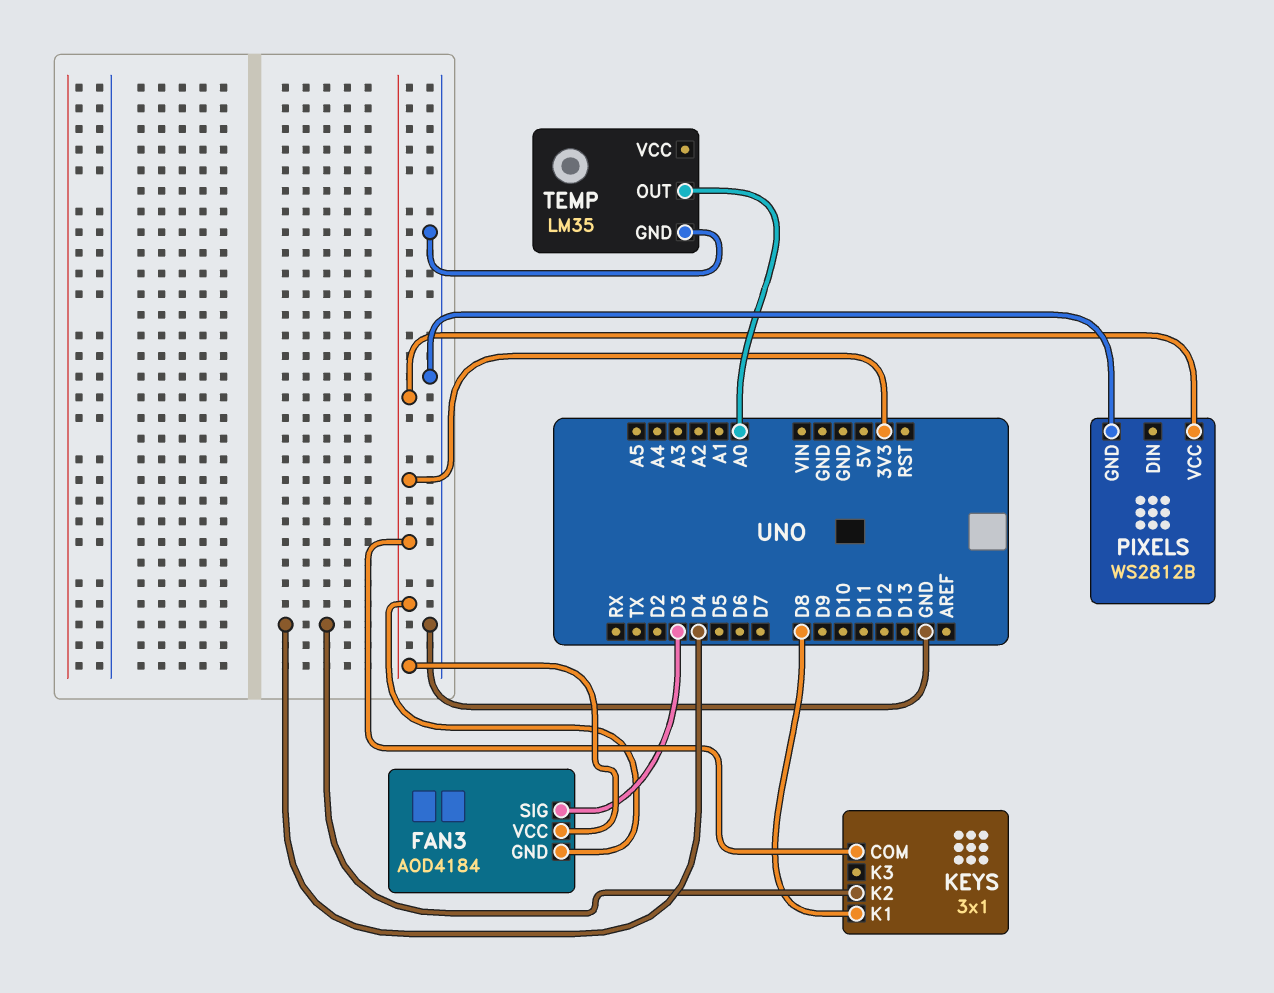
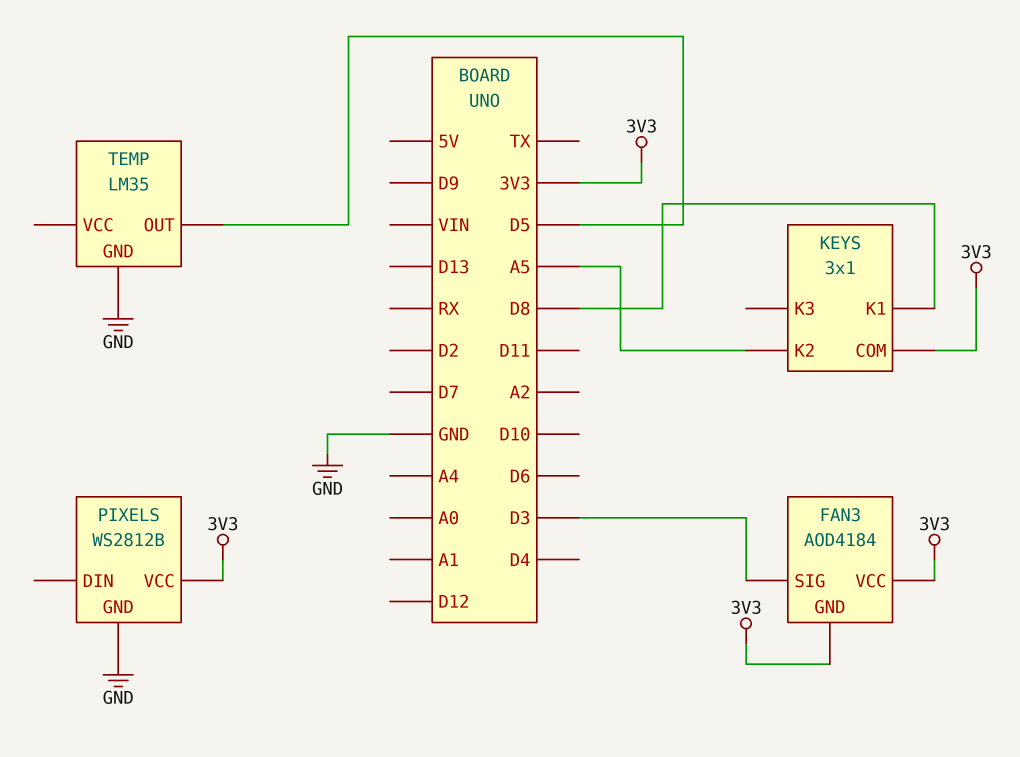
KEYS pin K2: D4 -> A5
TEMP pin OUT: A0 -> D5

